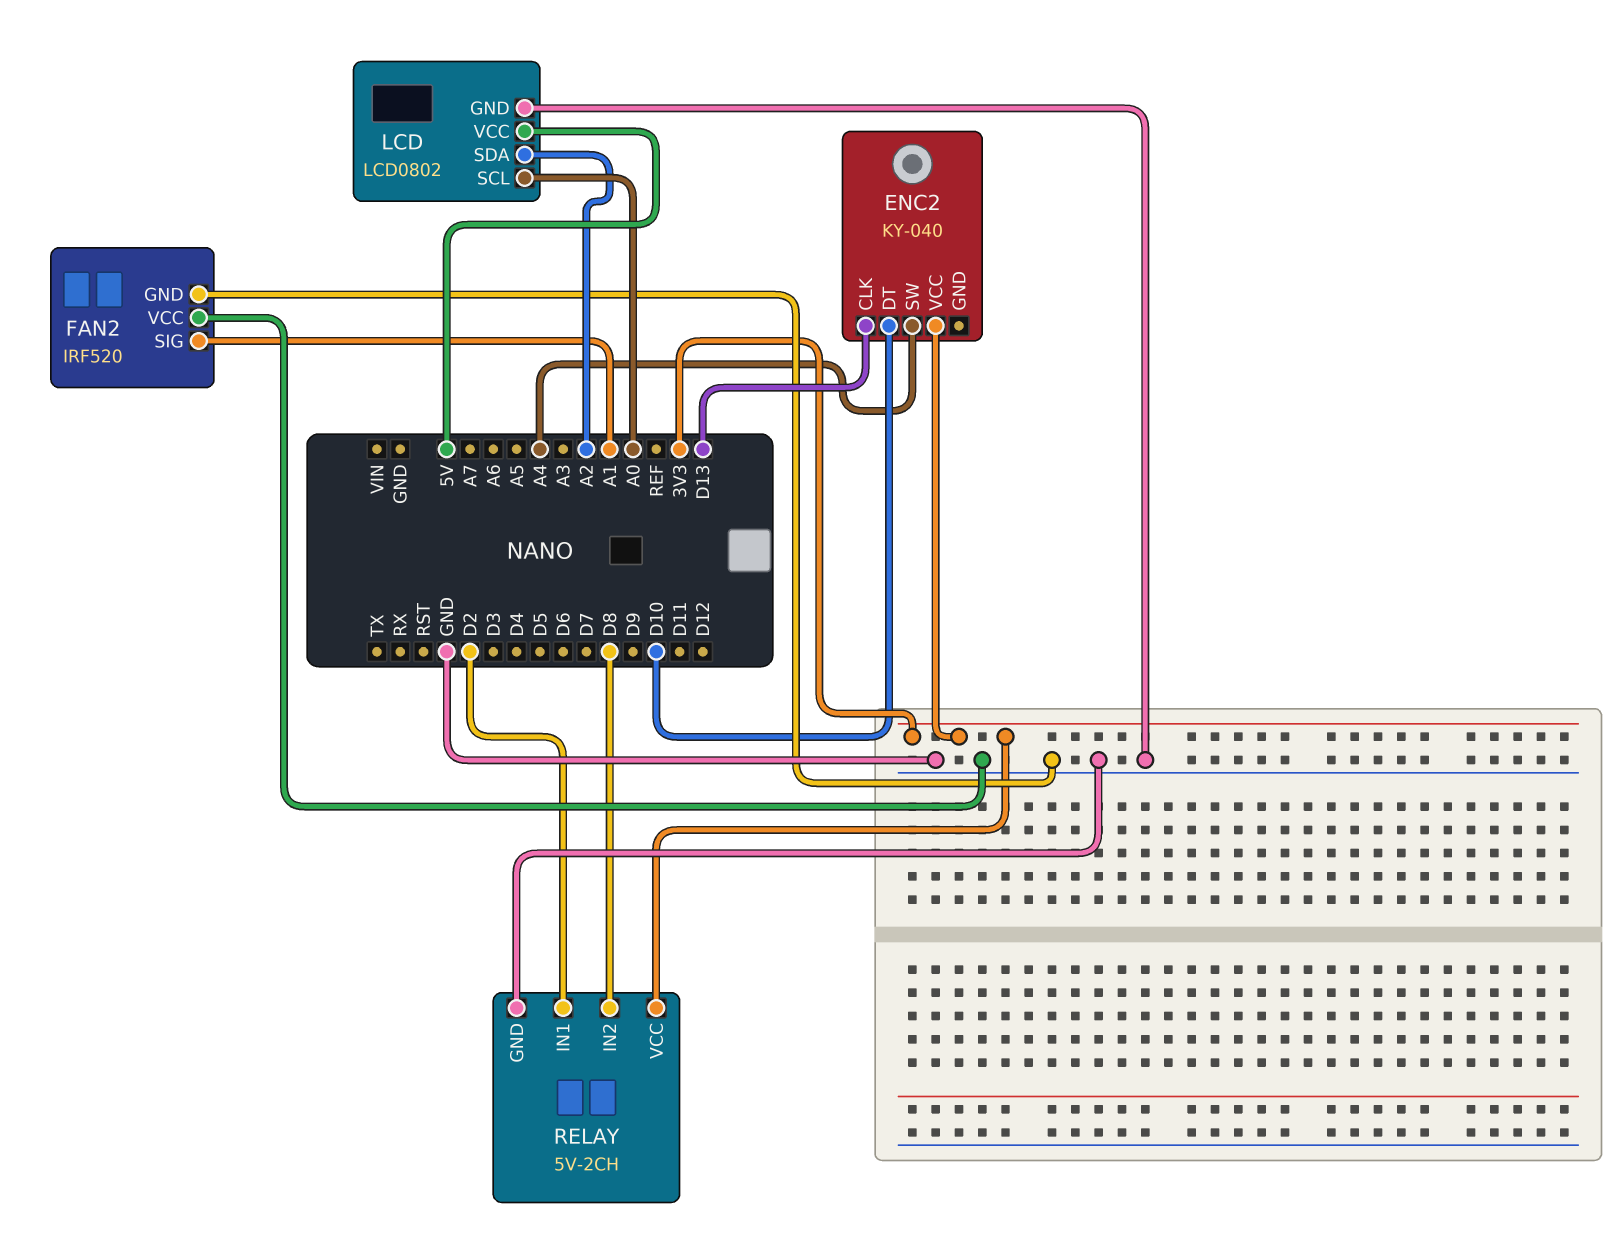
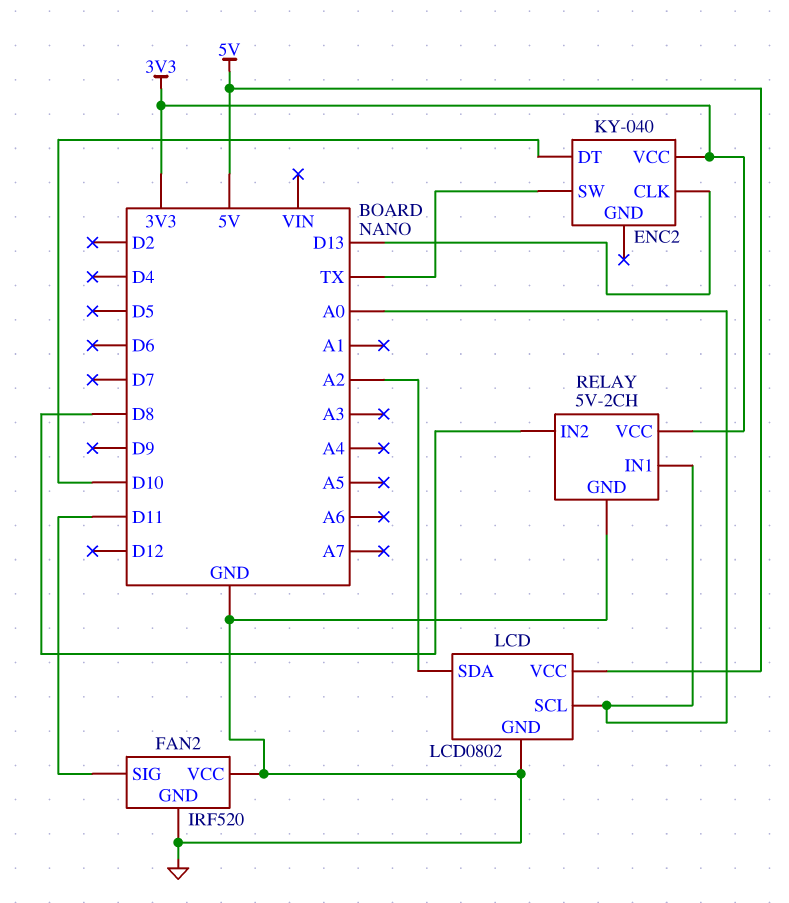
ENC2 pin SW: A4 -> TX
FAN2 pin SIG: A1 -> D11
RELAY pin IN1: D2 -> A0

